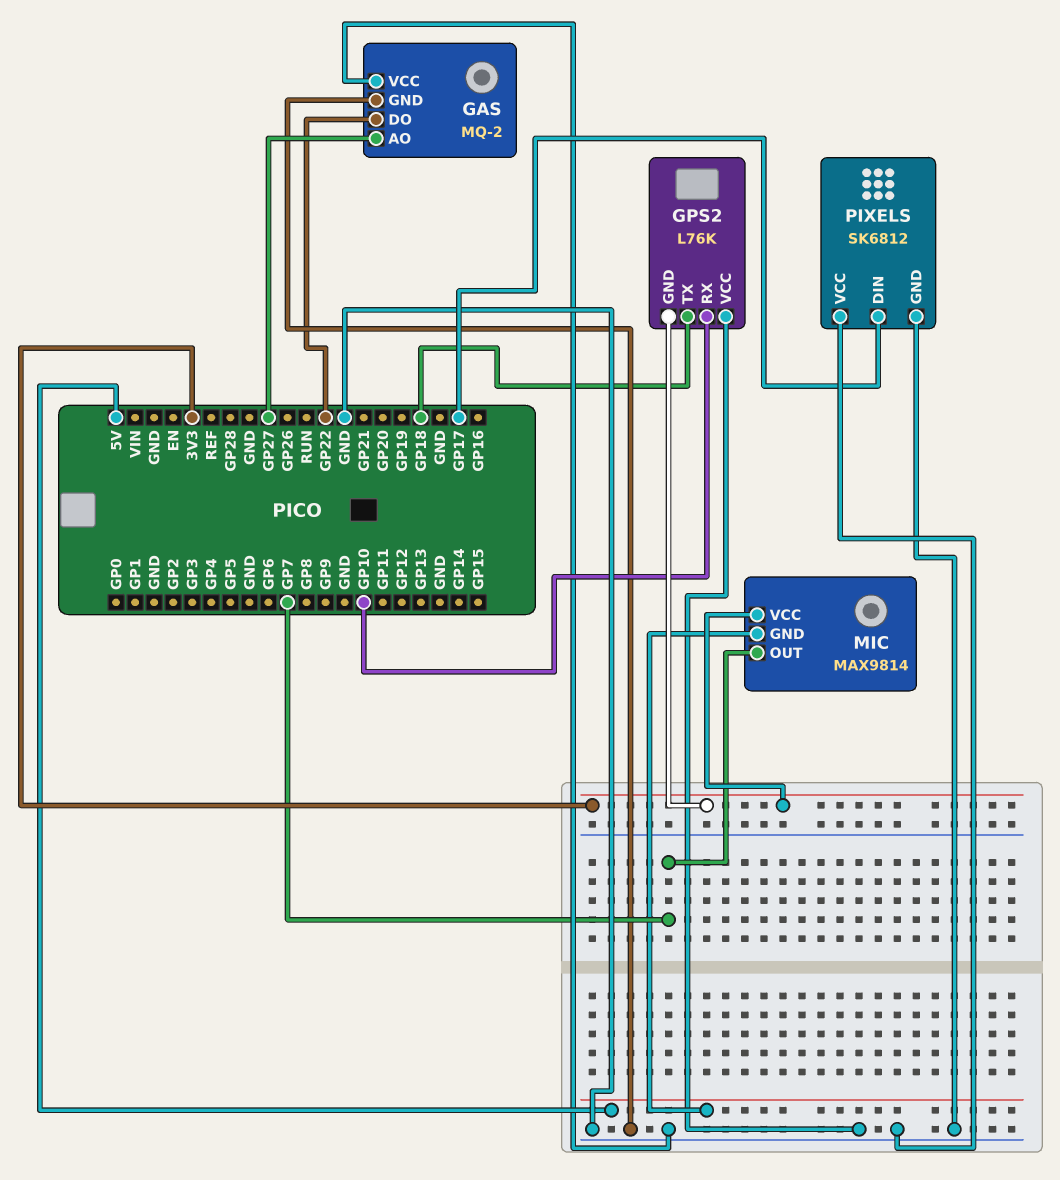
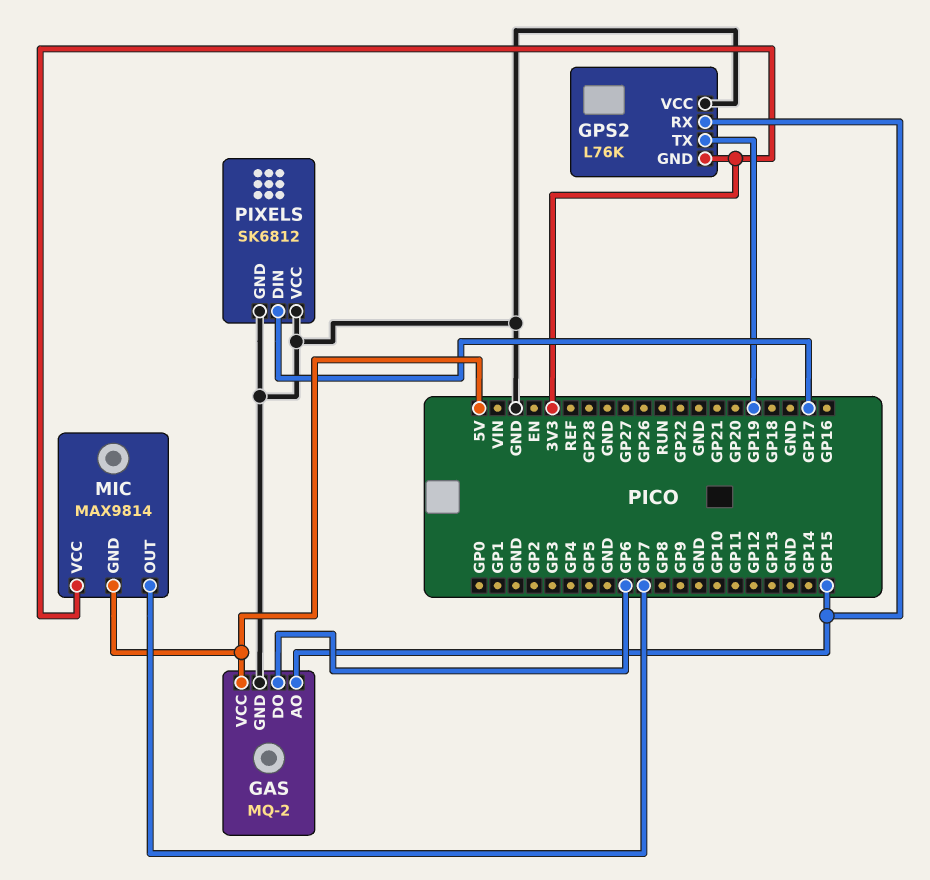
GAS pin AO: GP27 -> GP15
GAS pin DO: GP22 -> GP6
GAS pin VCC: GND -> 5V
GPS2 pin RX: GP10 -> GP15
GPS2 pin TX: GP18 -> GP19

